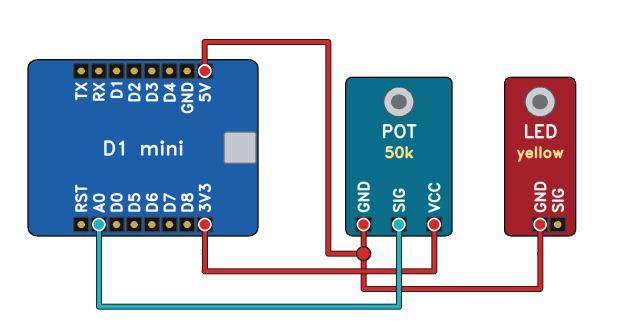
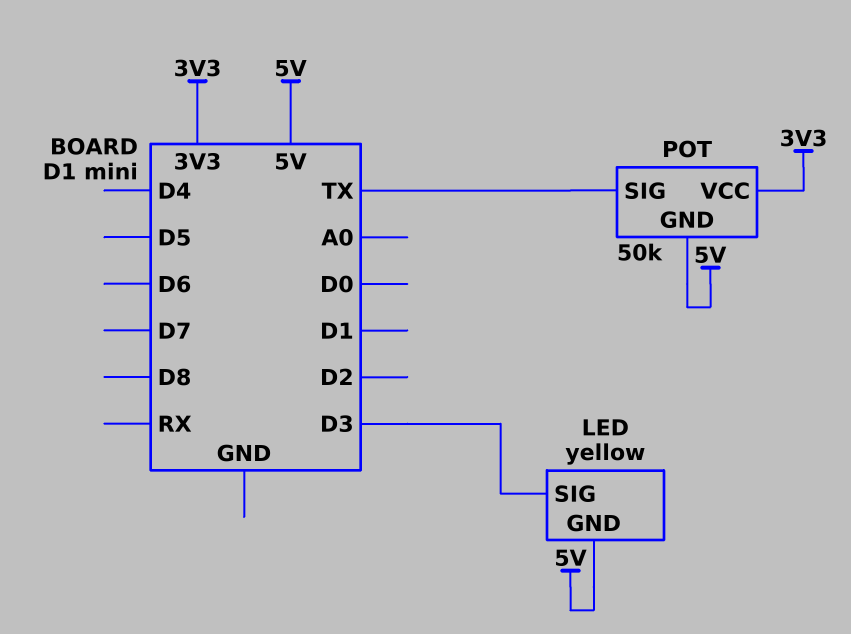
LED pin SIG: none -> D3
POT pin SIG: A0 -> TX

